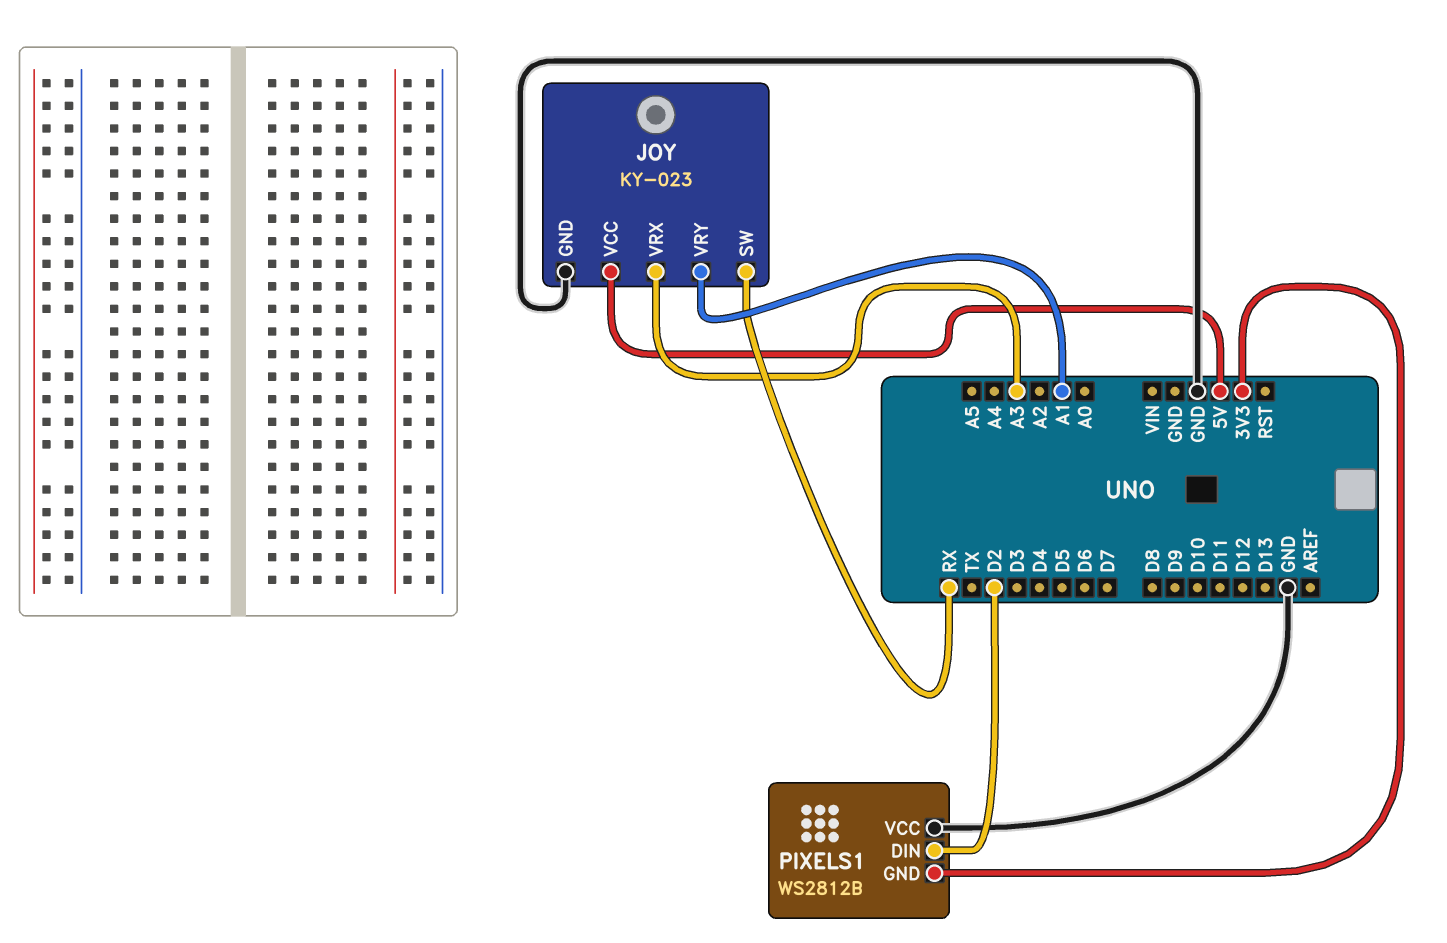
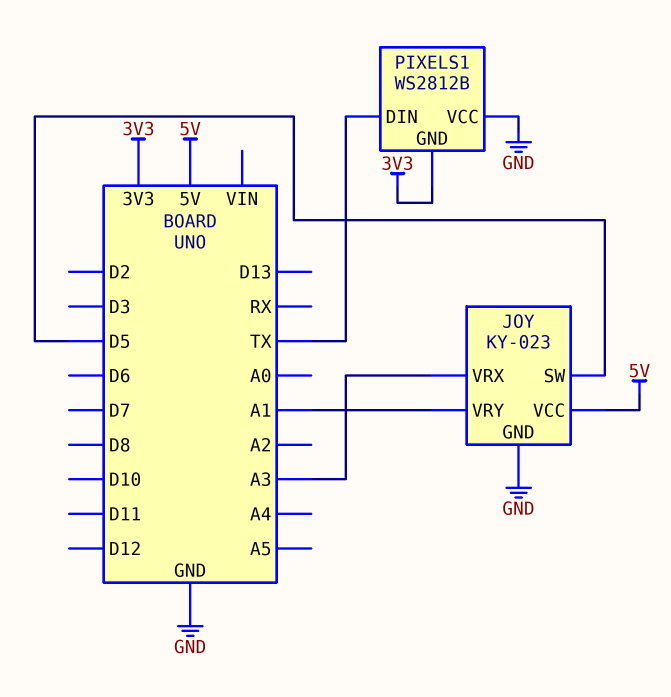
JOY pin SW: RX -> D5
PIXELS1 pin DIN: D2 -> TX

